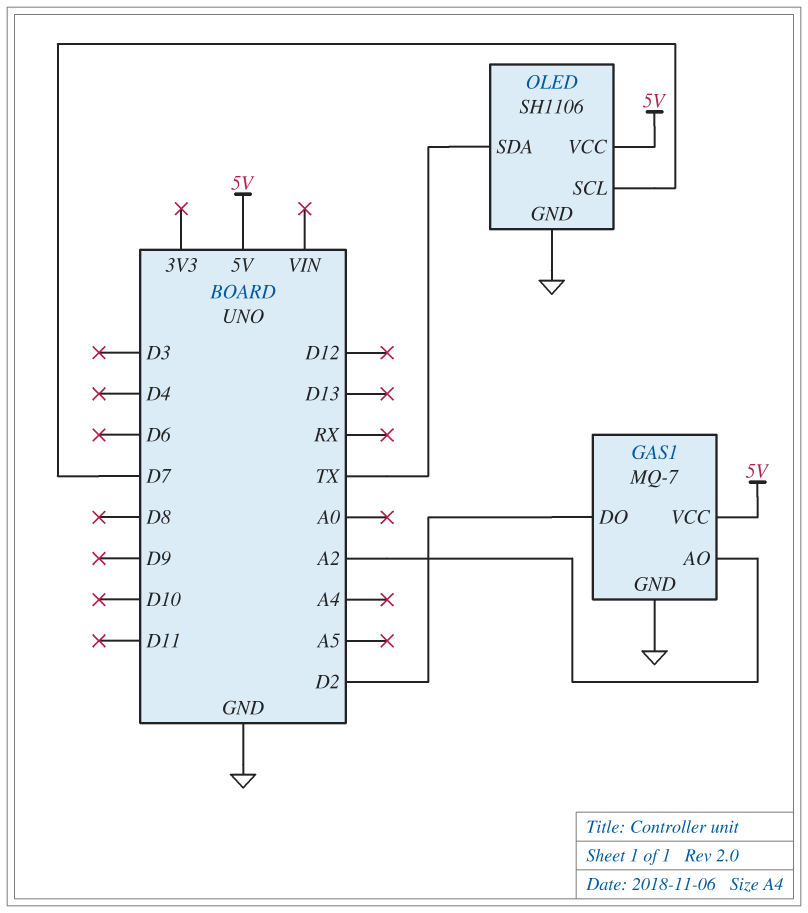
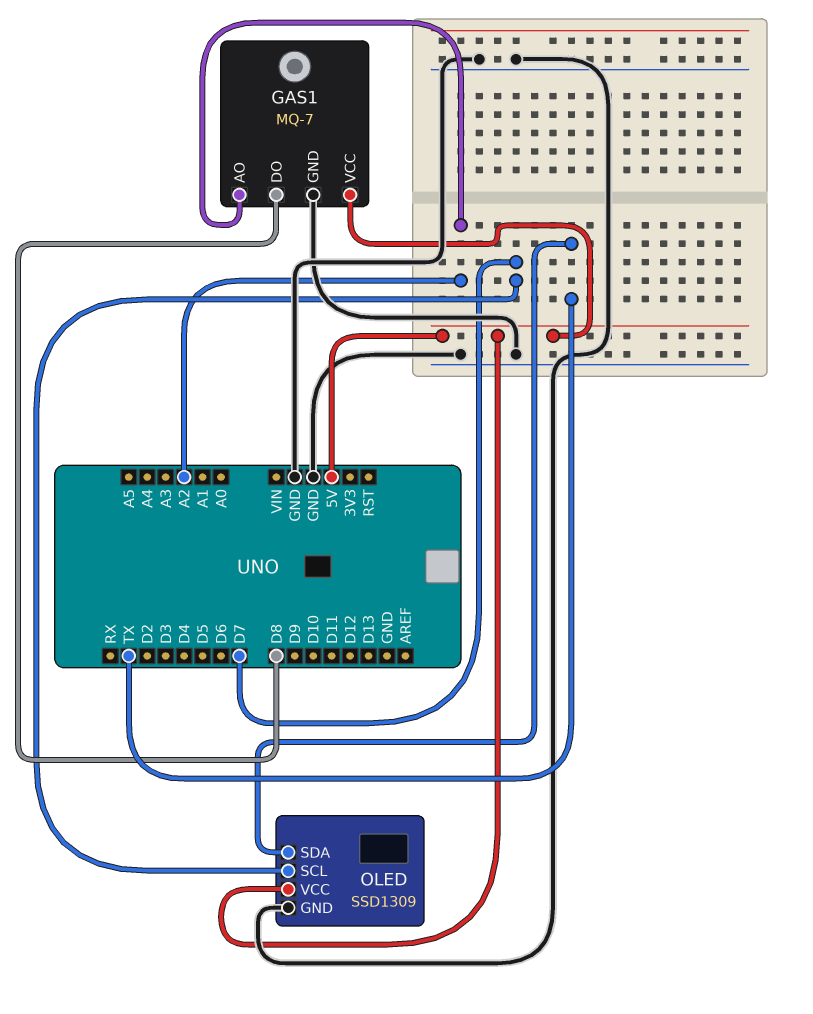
GAS1 pin DO: D2 -> D8
OLED: SH1106 -> SSD1309

